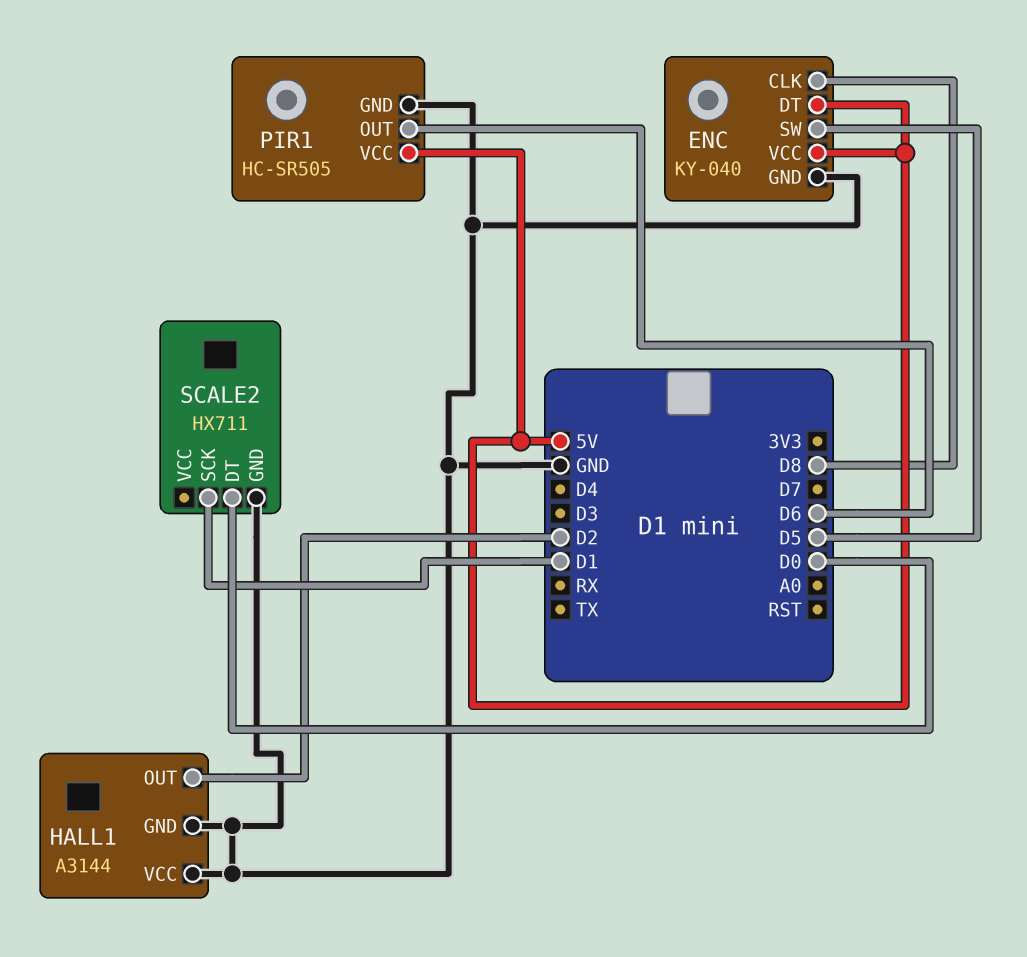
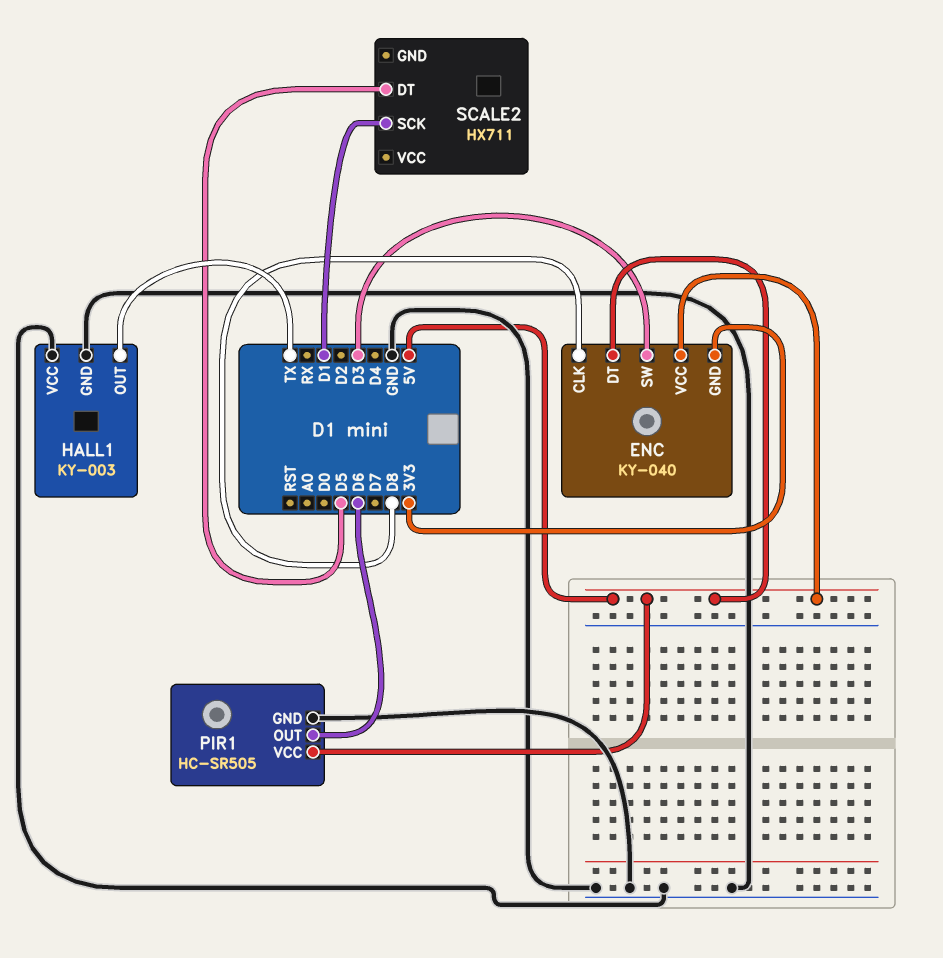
ENC pin GND: GND -> 3V3
ENC pin SW: D5 -> D3
HALL1: A3144 -> KY-003
HALL1 pin OUT: D2 -> TX
SCALE2 pin DT: D0 -> D5
SCALE2 pin GND: GND -> none

